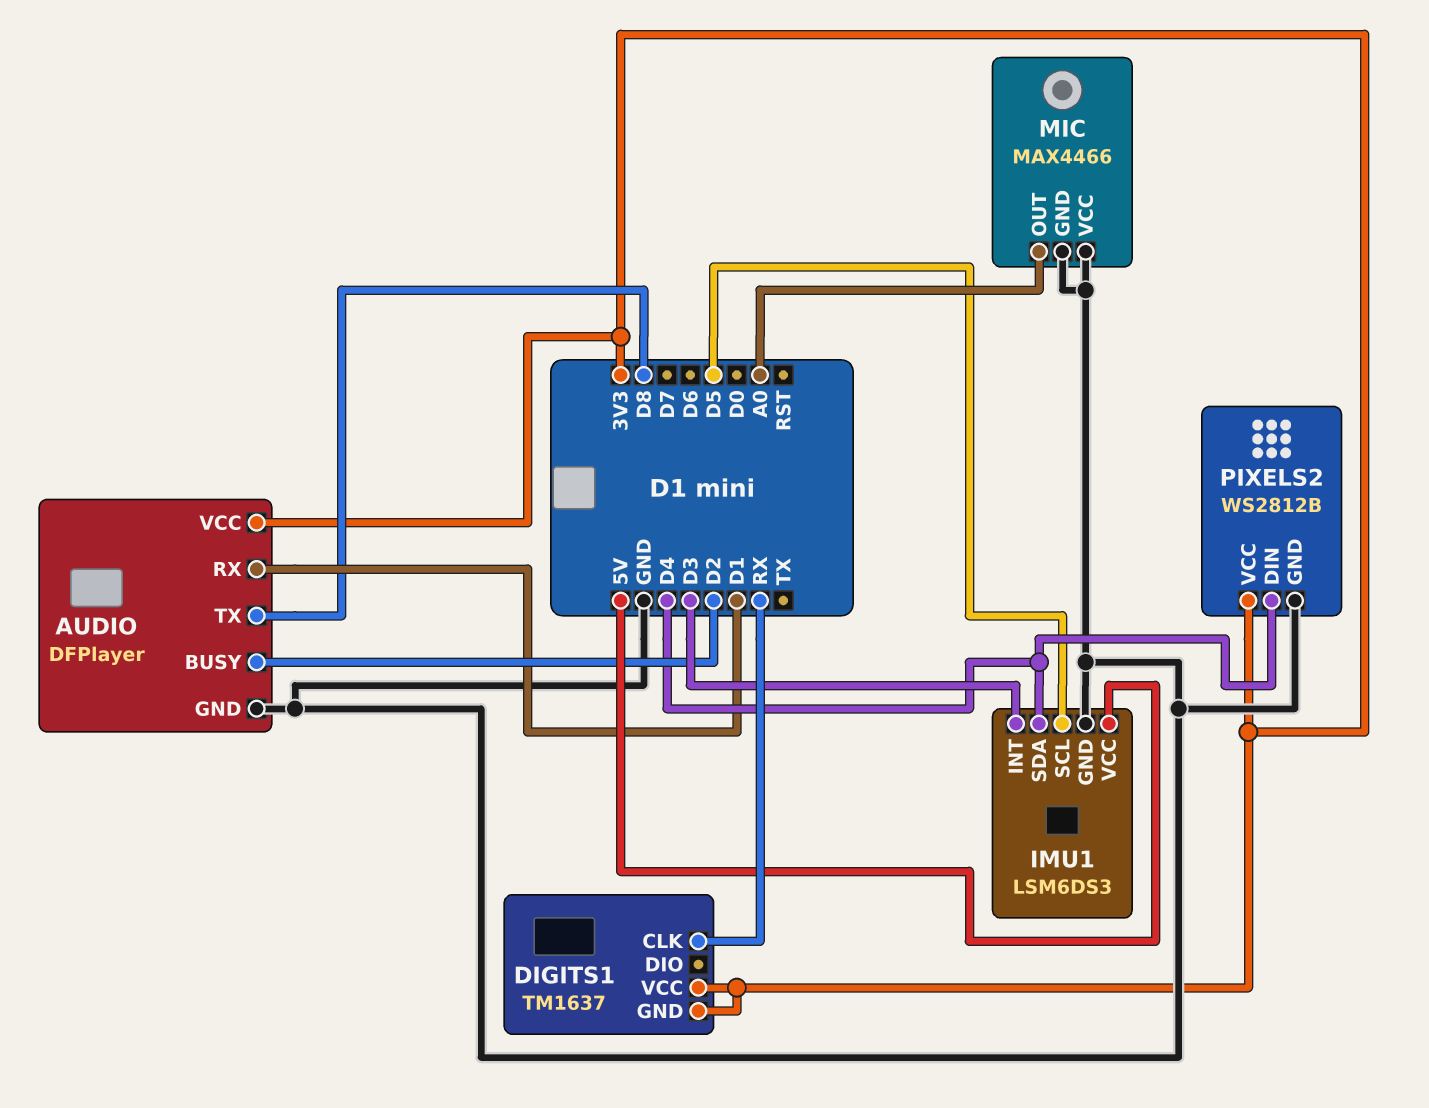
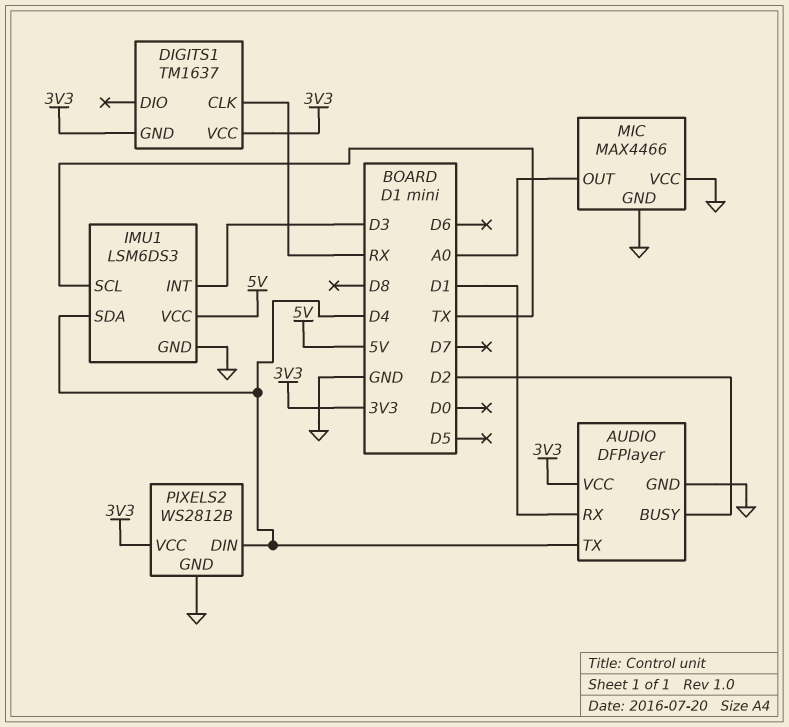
AUDIO pin TX: D8 -> D4
IMU1 pin SCL: D5 -> TX

